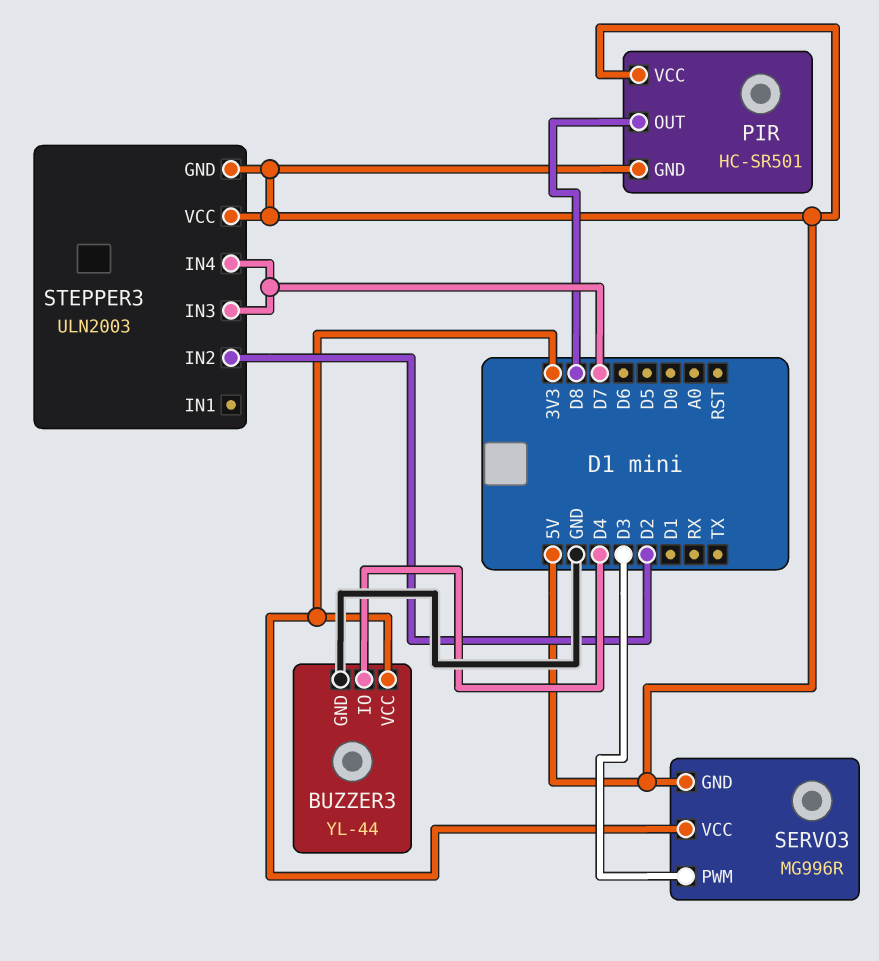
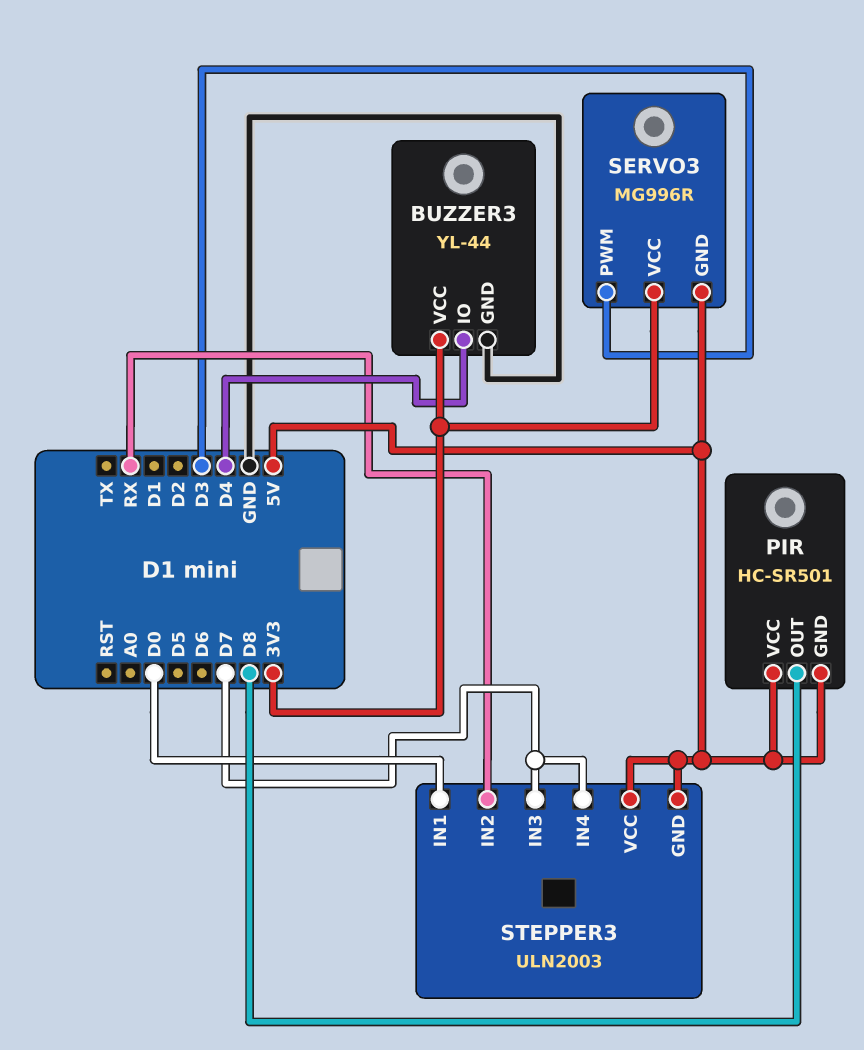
STEPPER3 pin IN1: none -> D0
STEPPER3 pin IN2: D2 -> RX

